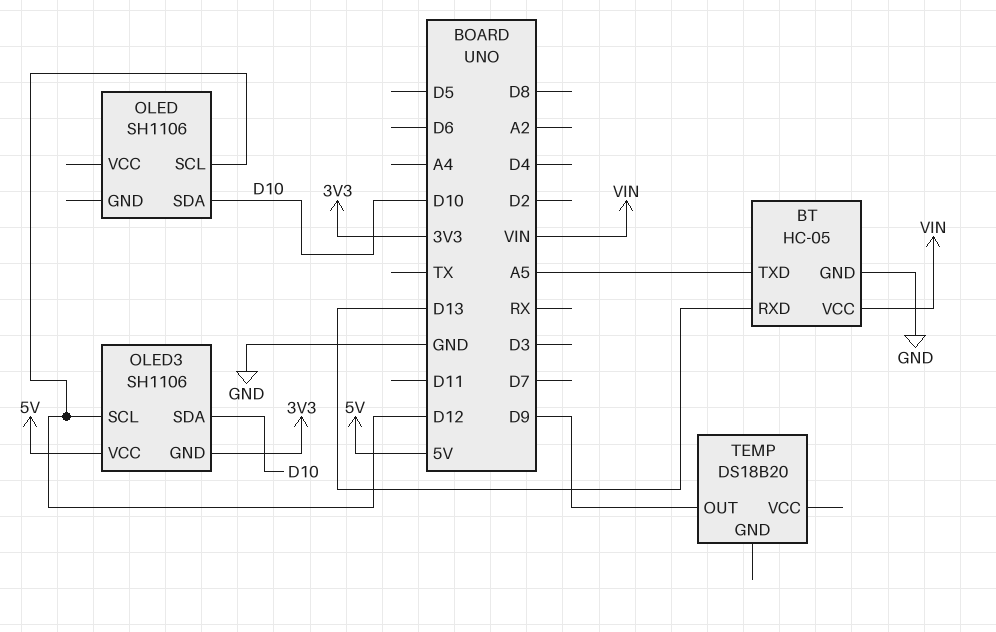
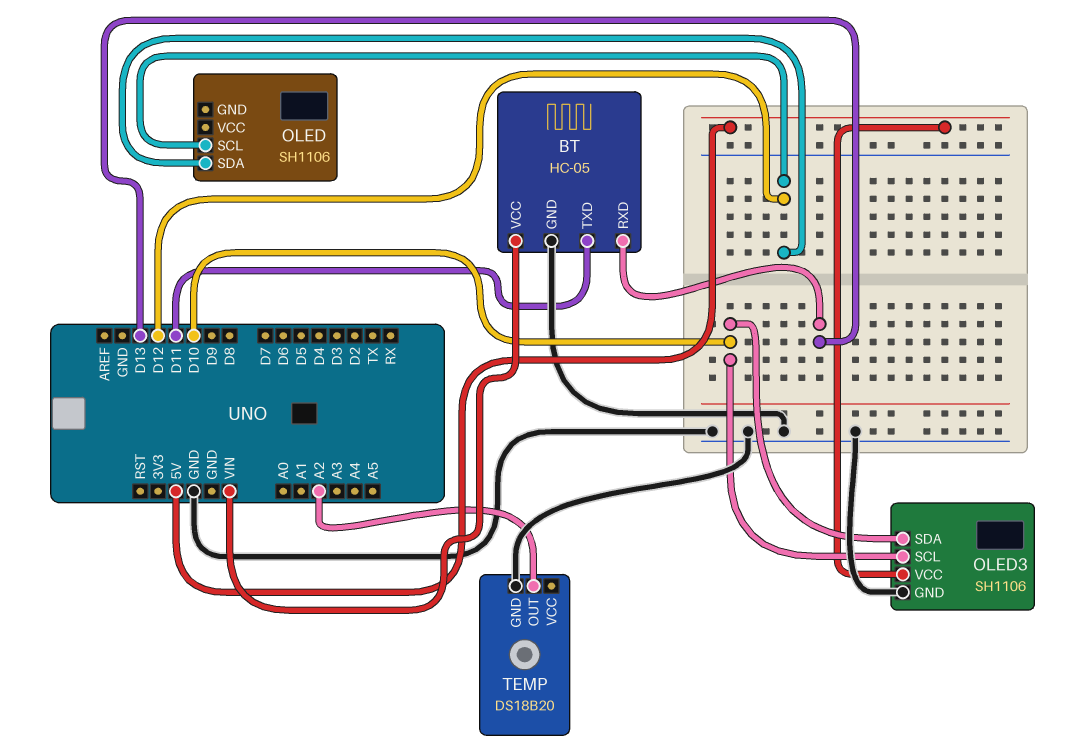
BT pin TXD: A5 -> D11
OLED pin SDA: D10 -> D12
OLED3 pin GND: 3V3 -> GND
OLED3 pin SCL: D12 -> D10
TEMP pin GND: none -> GND
TEMP pin OUT: D9 -> A2

